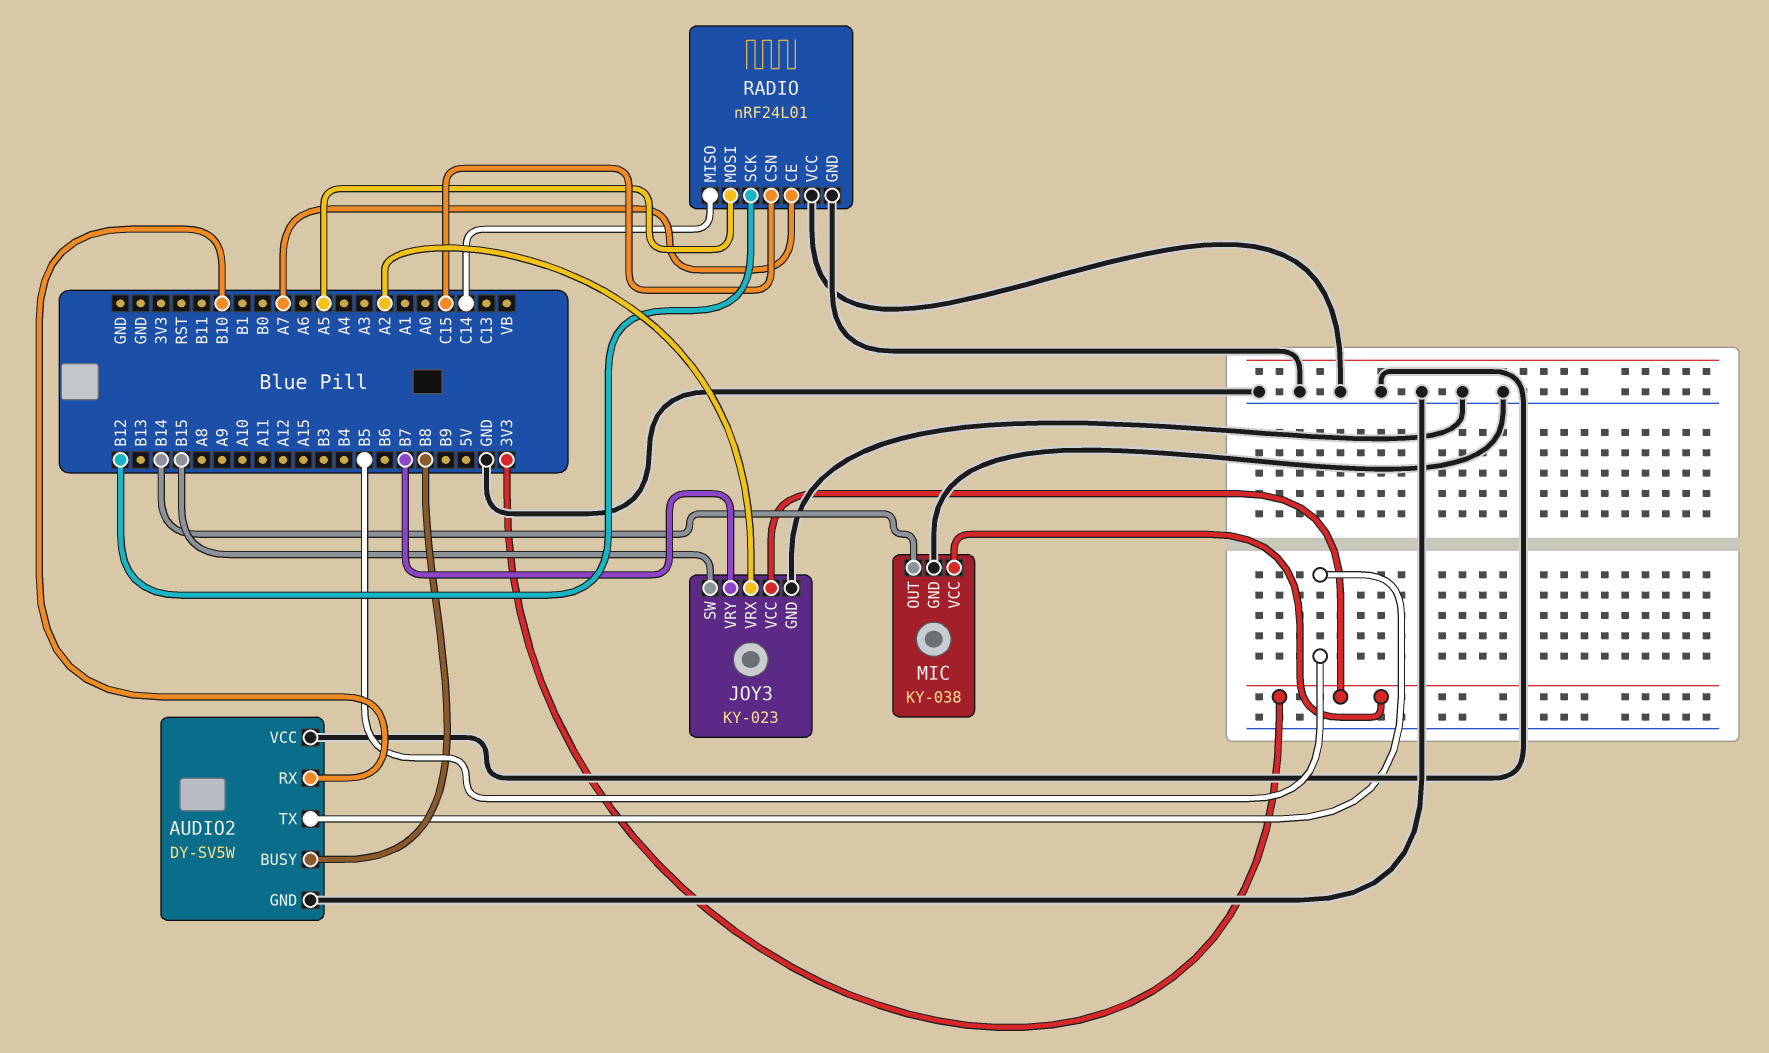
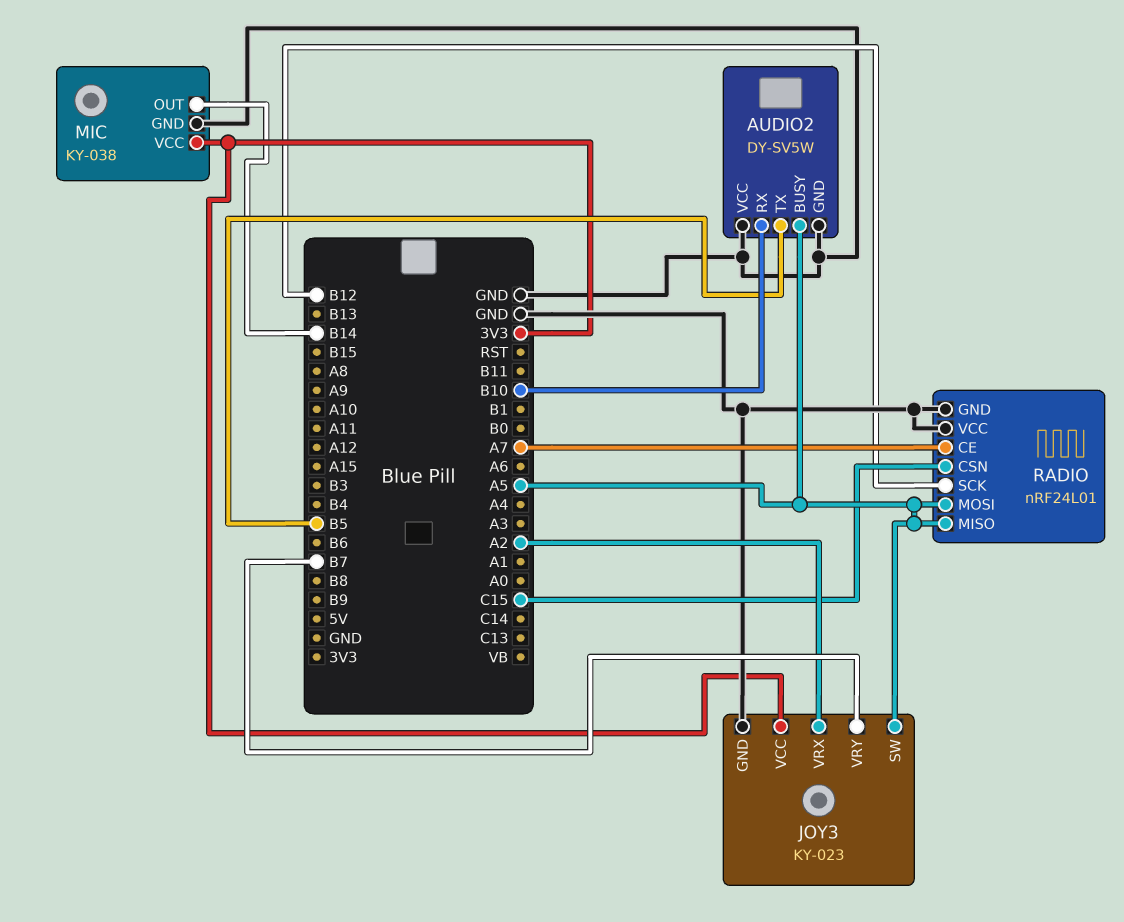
AUDIO2 pin BUSY: B8 -> A5
JOY3 pin SW: B15 -> A5
RADIO pin MISO: C14 -> A5

